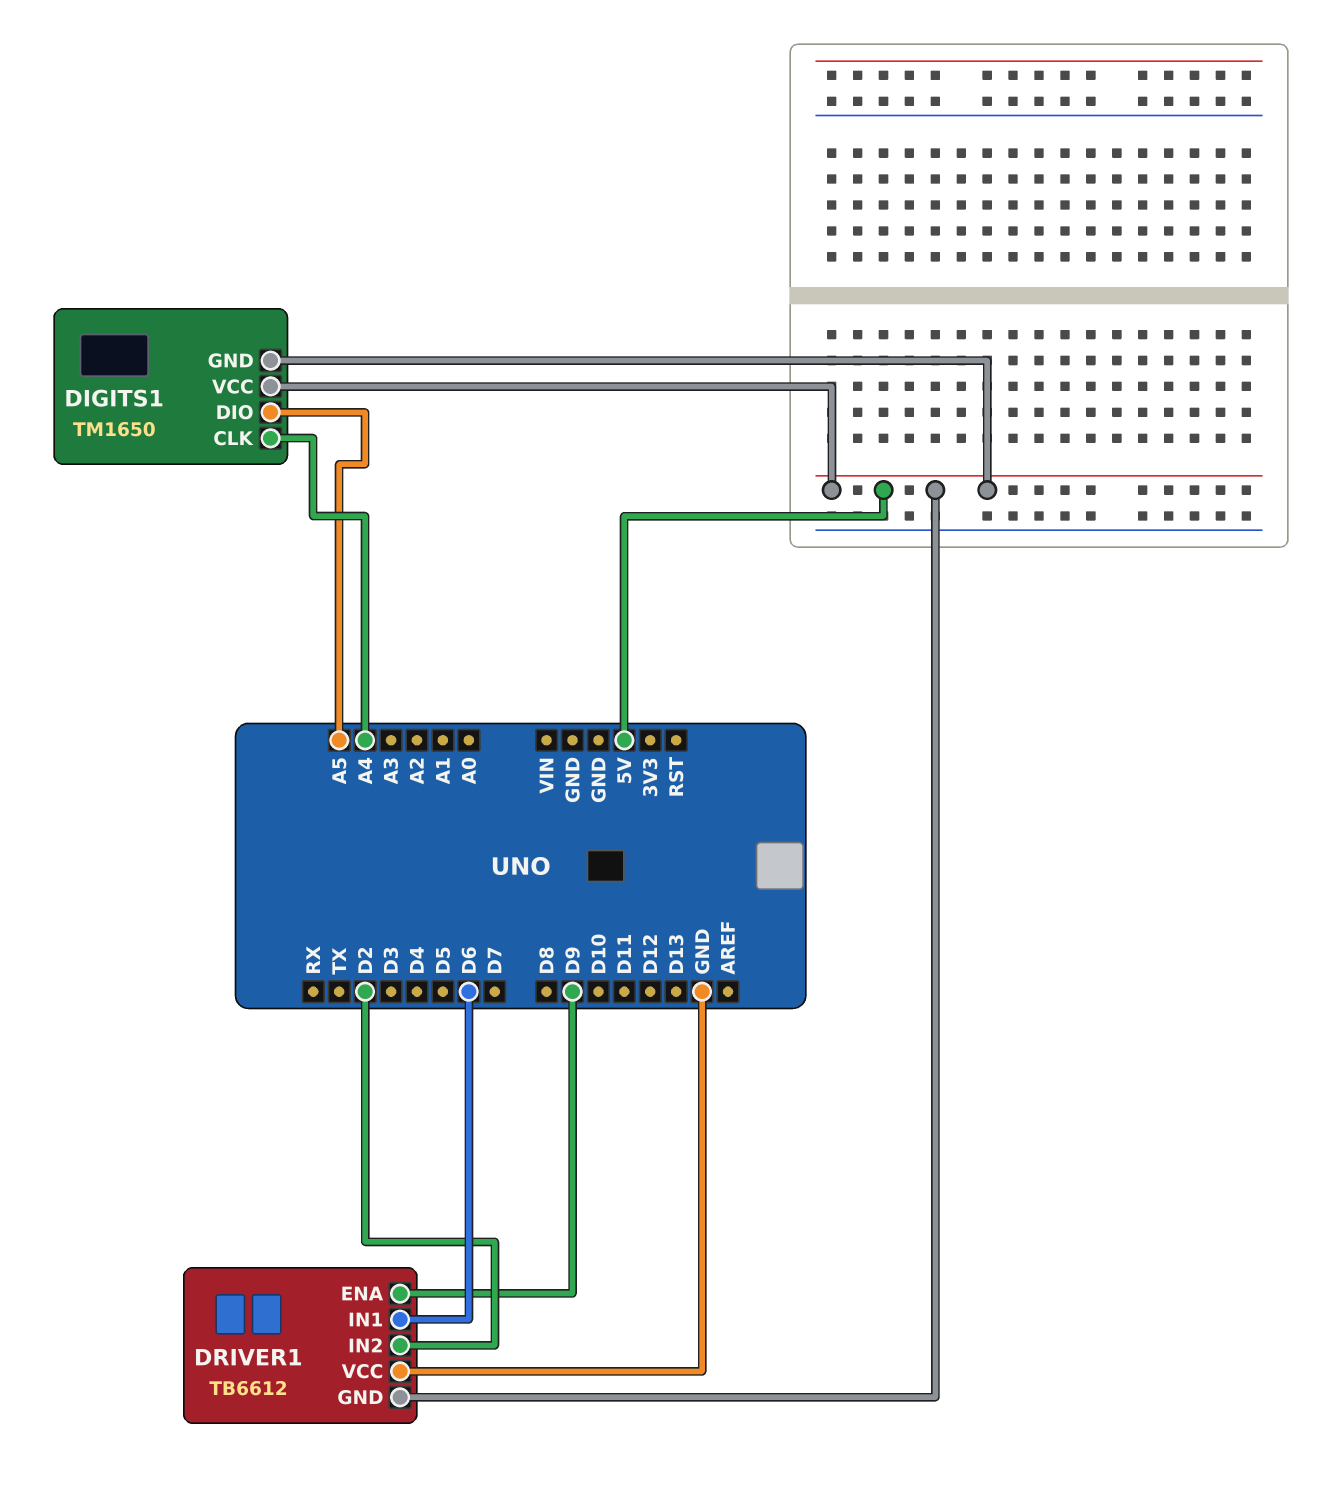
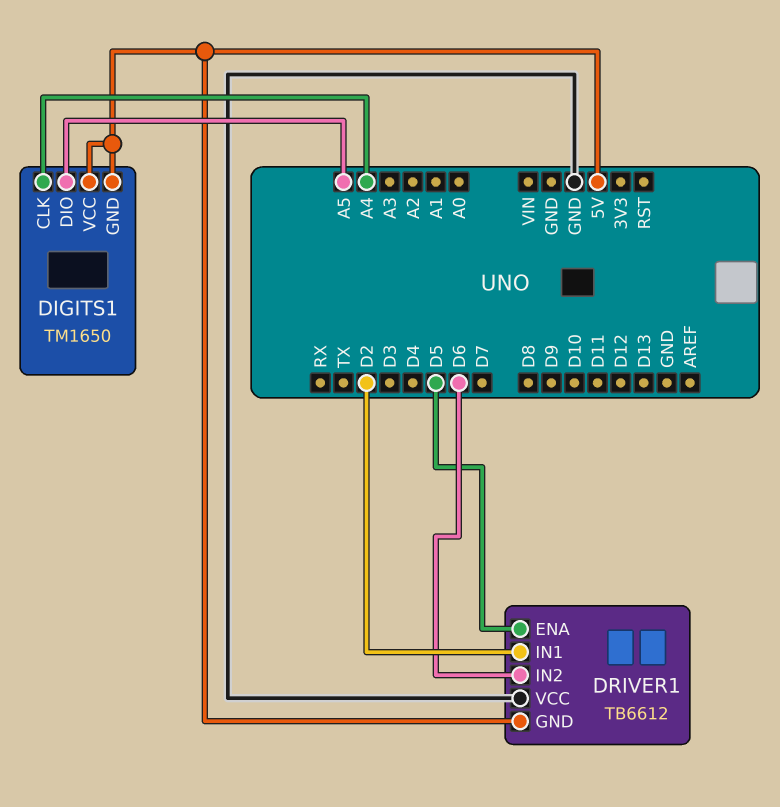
DRIVER1 pin ENA: D9 -> D5
DRIVER1 pin IN1: D6 -> D2
DRIVER1 pin IN2: D2 -> D6

